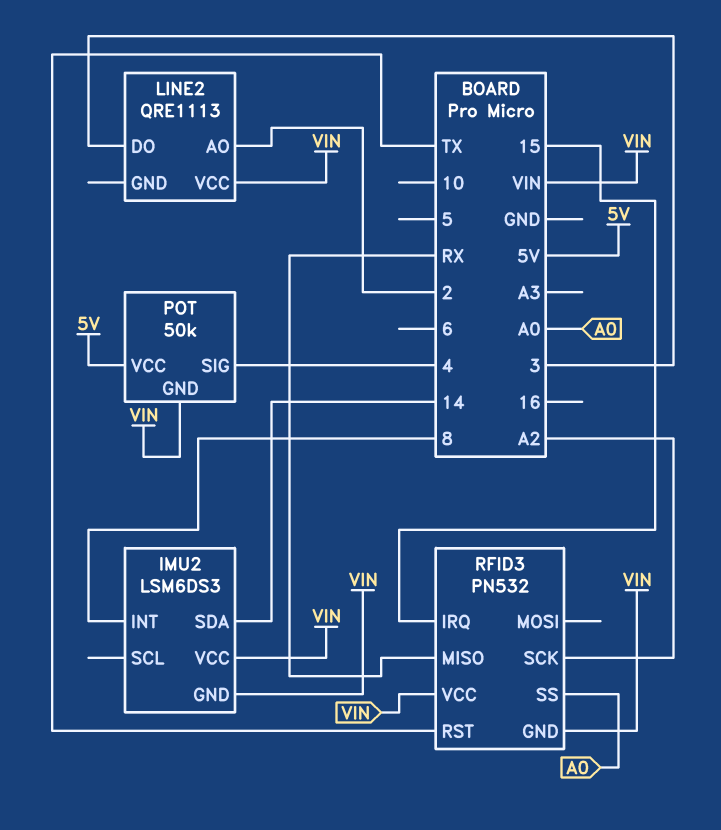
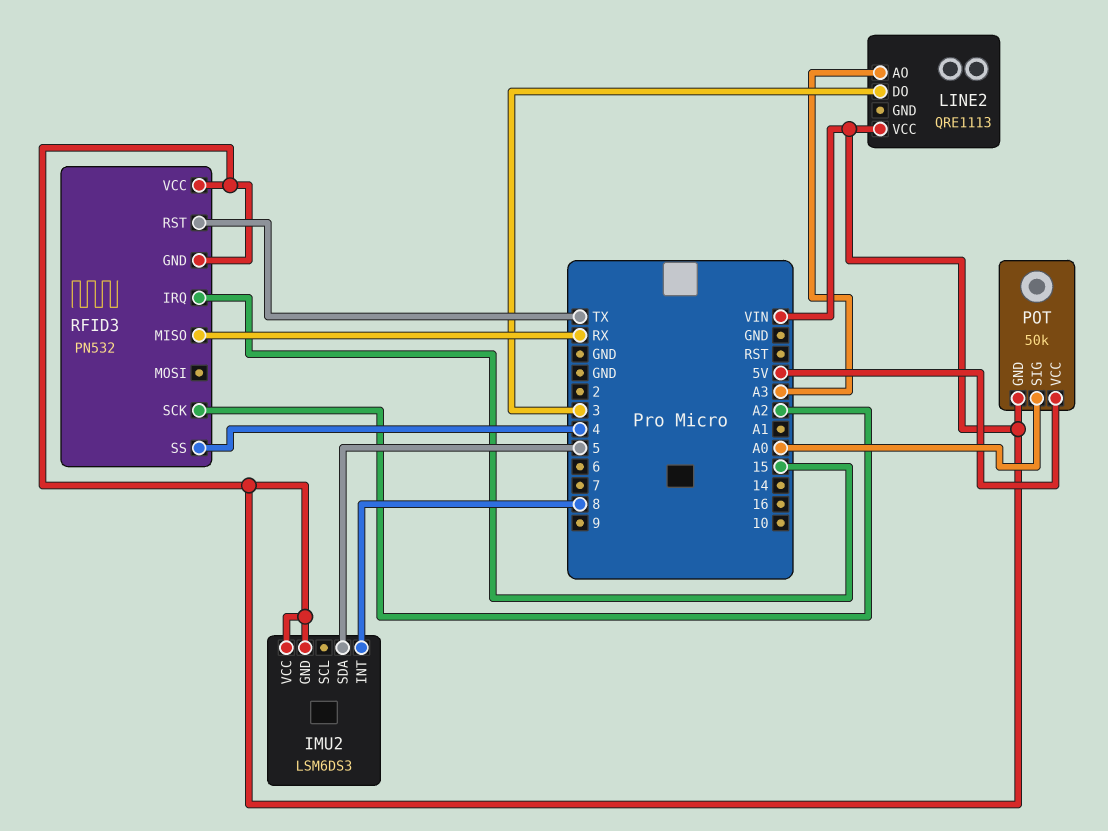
IMU2 pin SDA: 14 -> 5
LINE2 pin AO: 2 -> A3
POT pin SIG: 4 -> A0
RFID3 pin SS: A0 -> 4

